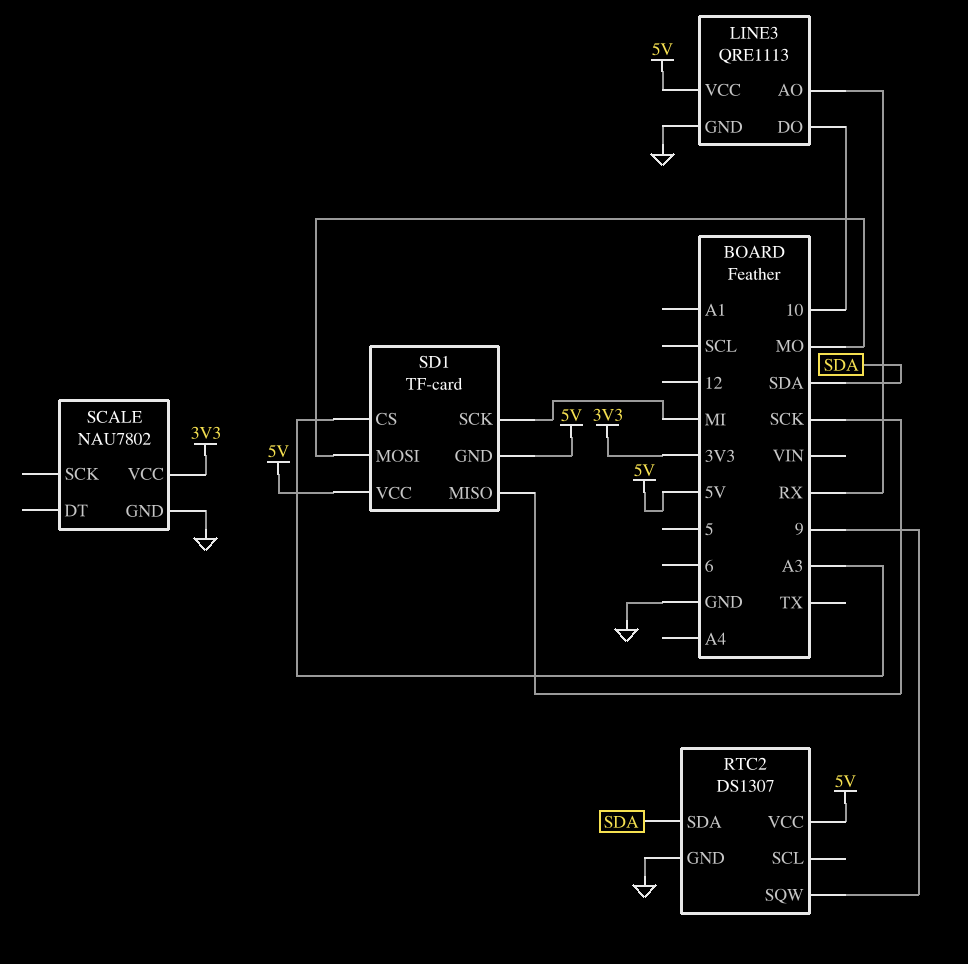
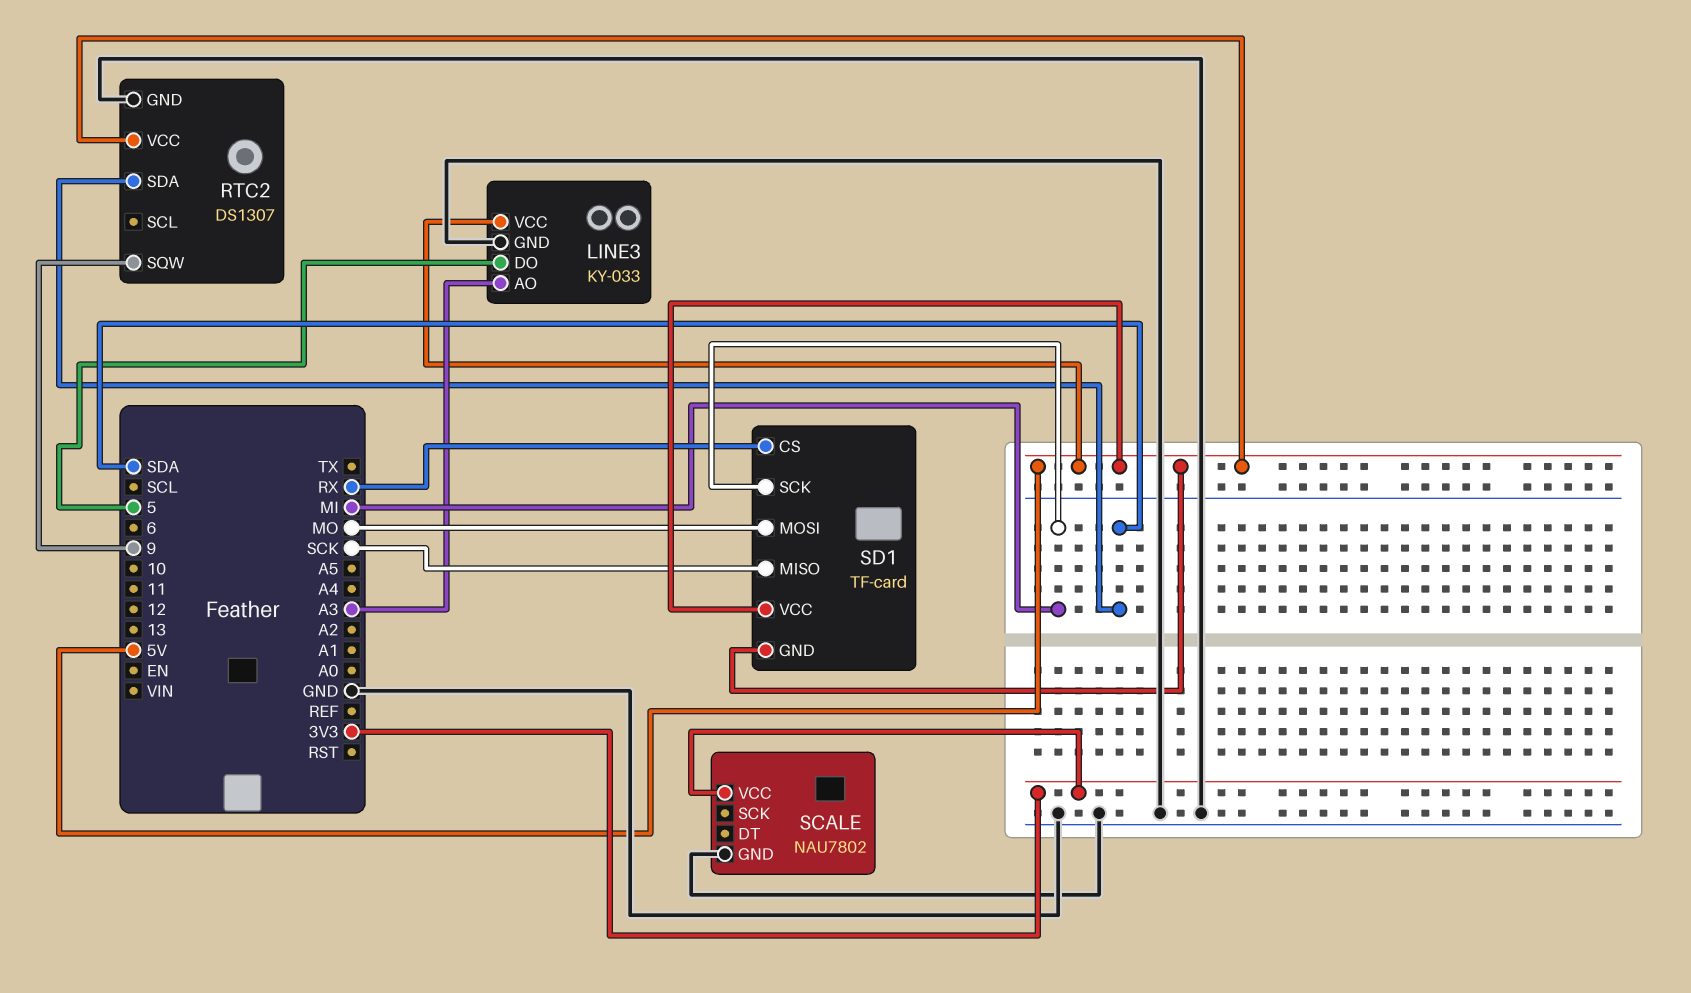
LINE3: QRE1113 -> KY-033
LINE3 pin AO: RX -> A3
LINE3 pin DO: 10 -> 5
SD1 pin CS: A3 -> RX

